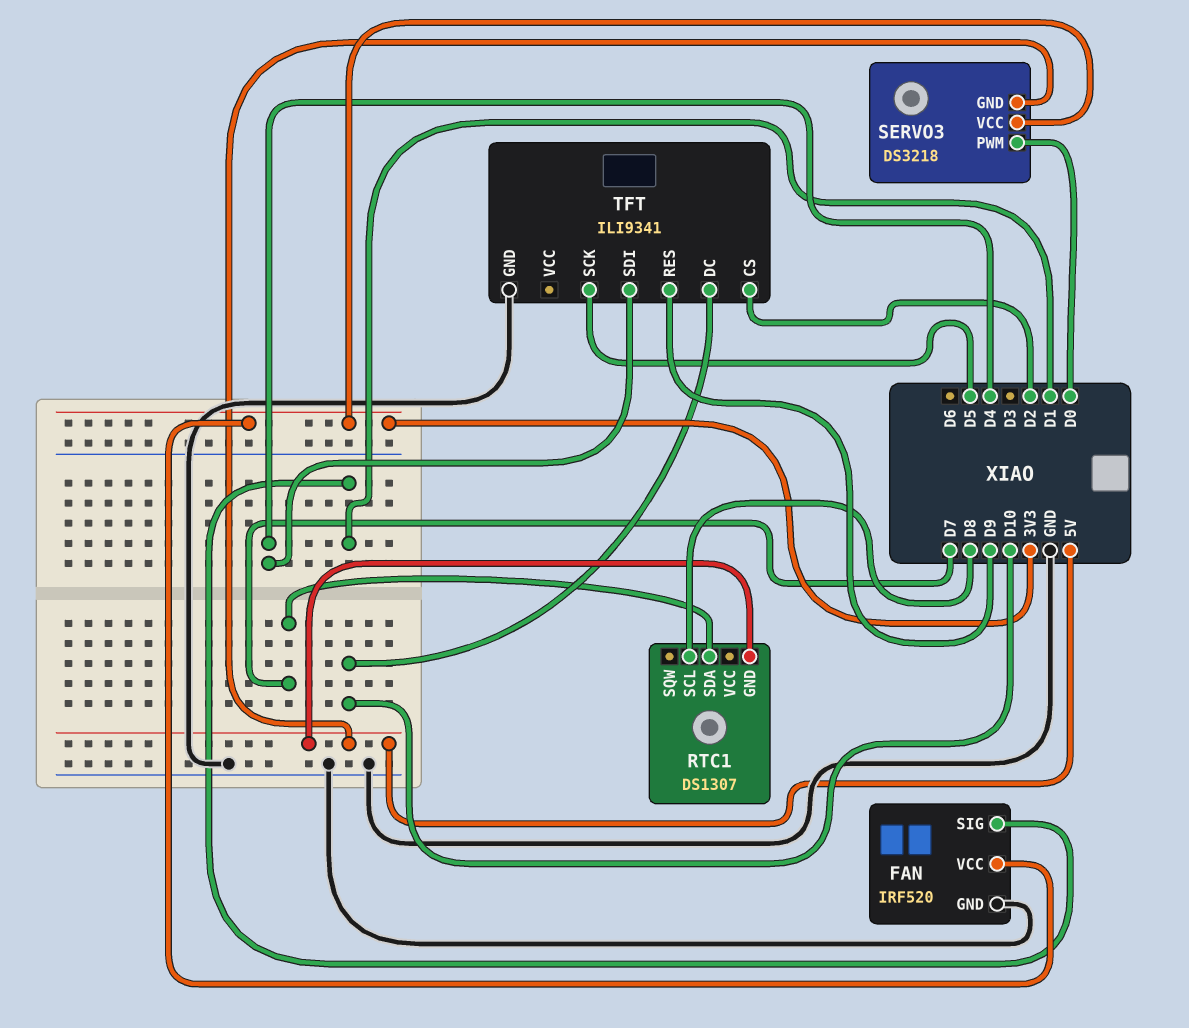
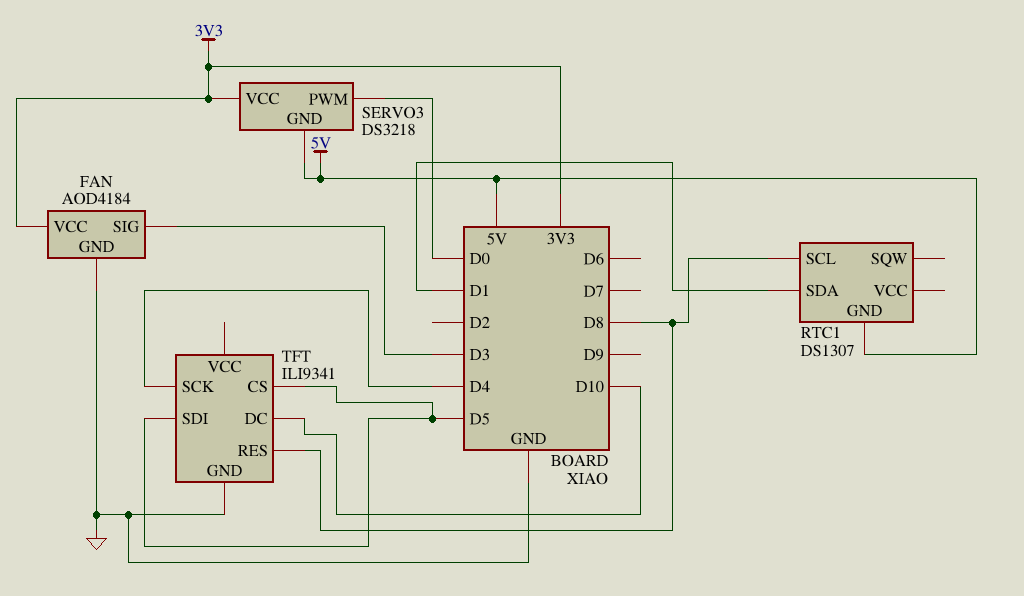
FAN: IRF520 -> AOD4184
FAN pin SIG: D1 -> D3
RTC1 pin SDA: D7 -> D1
TFT pin CS: D2 -> D5
TFT pin RES: D9 -> D8
TFT pin SCK: D5 -> D4
TFT pin SDI: D4 -> D5

